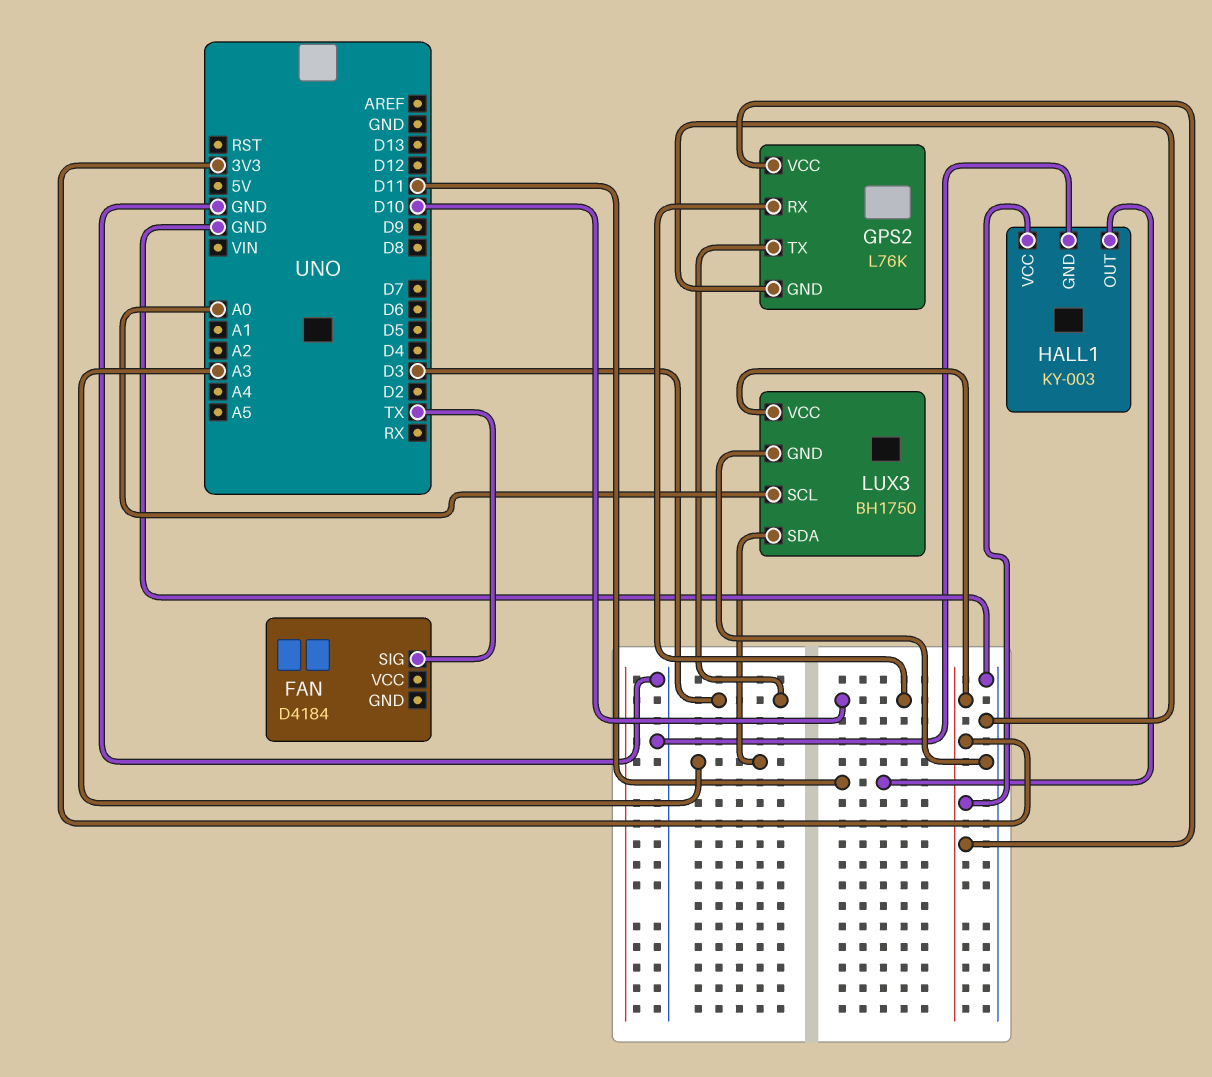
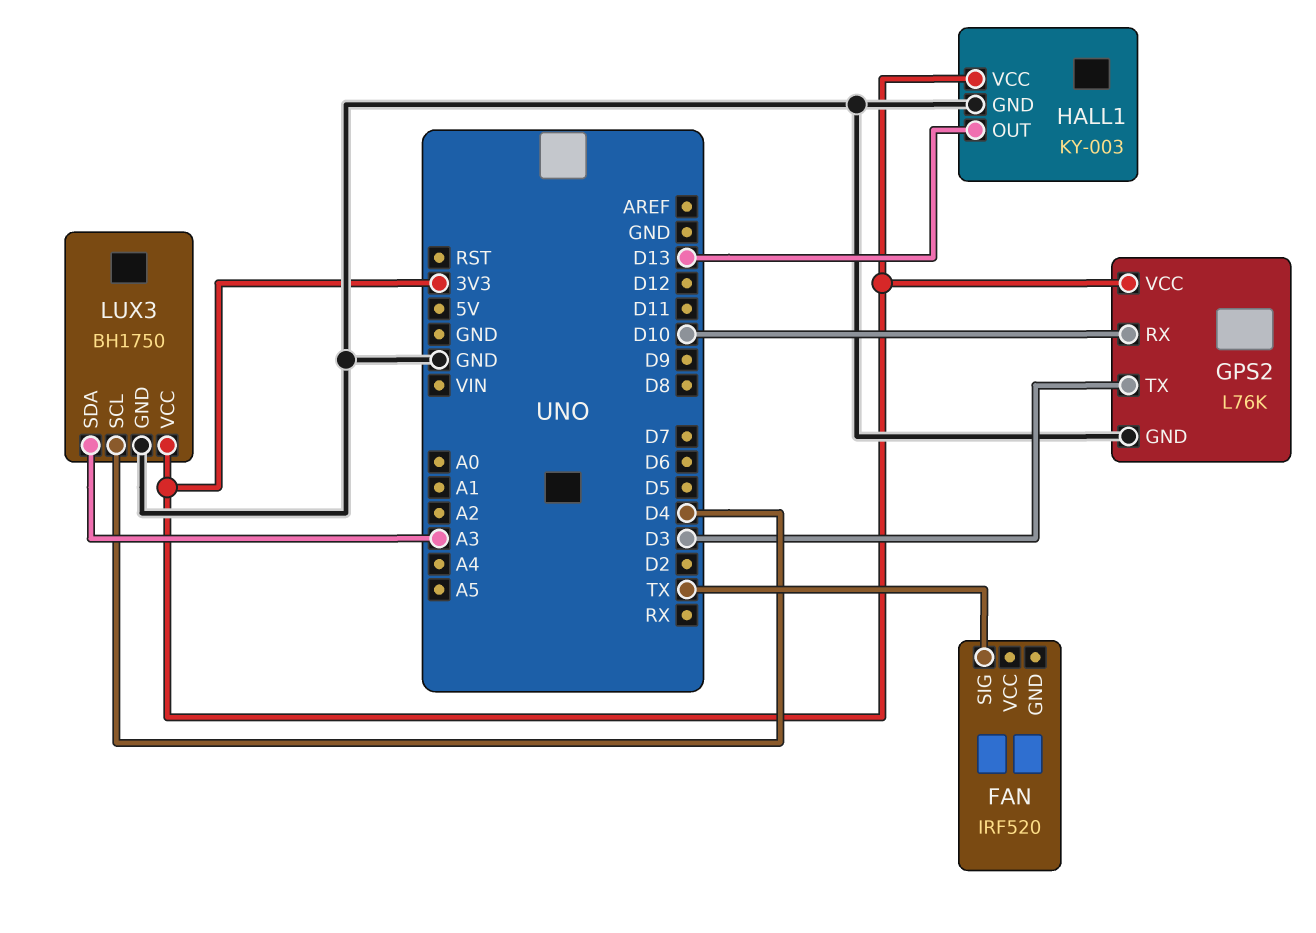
FAN: D4184 -> IRF520
HALL1 pin OUT: D11 -> D13
LUX3 pin SCL: A0 -> D4

